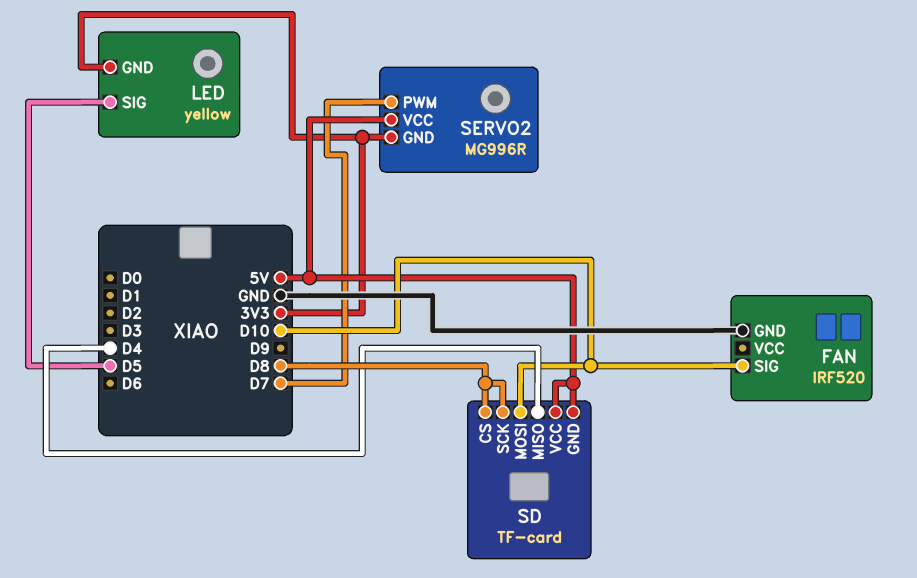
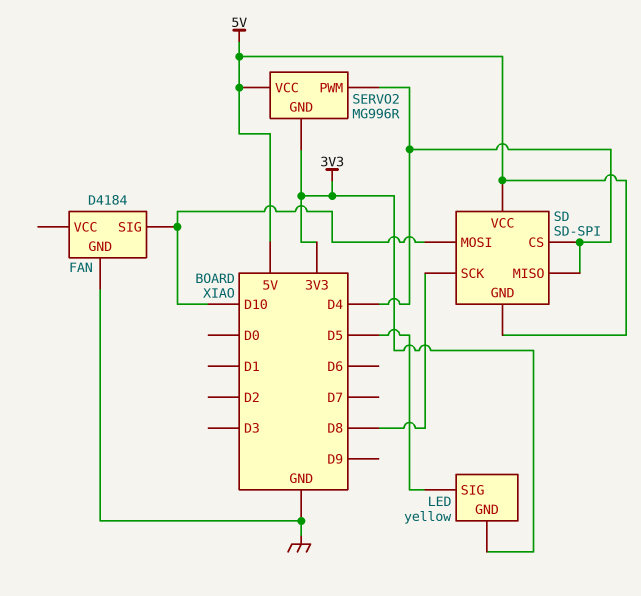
FAN: IRF520 -> D4184
SD: TF-card -> SD-SPI
SD pin CS: D8 -> D4
SERVO2 pin PWM: D7 -> D4

